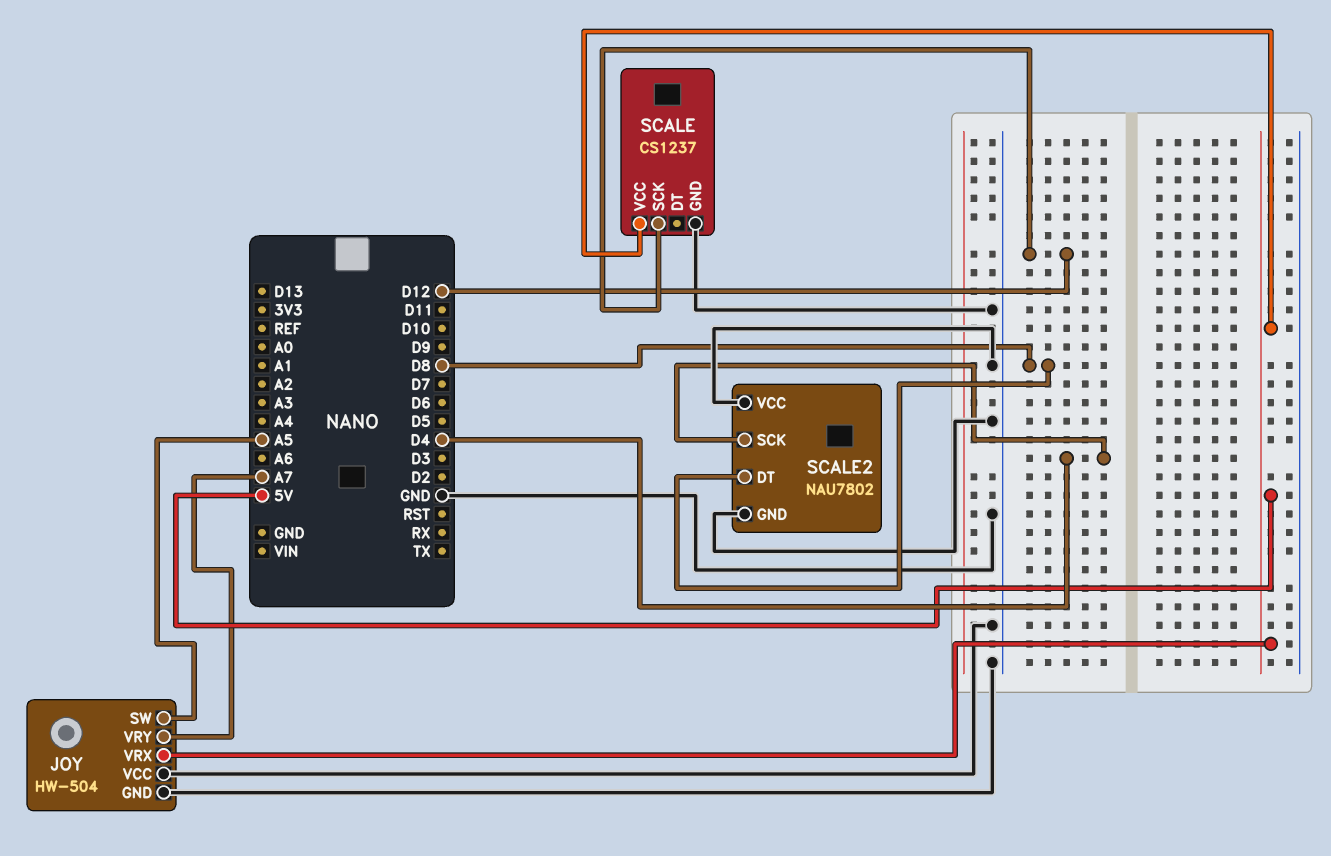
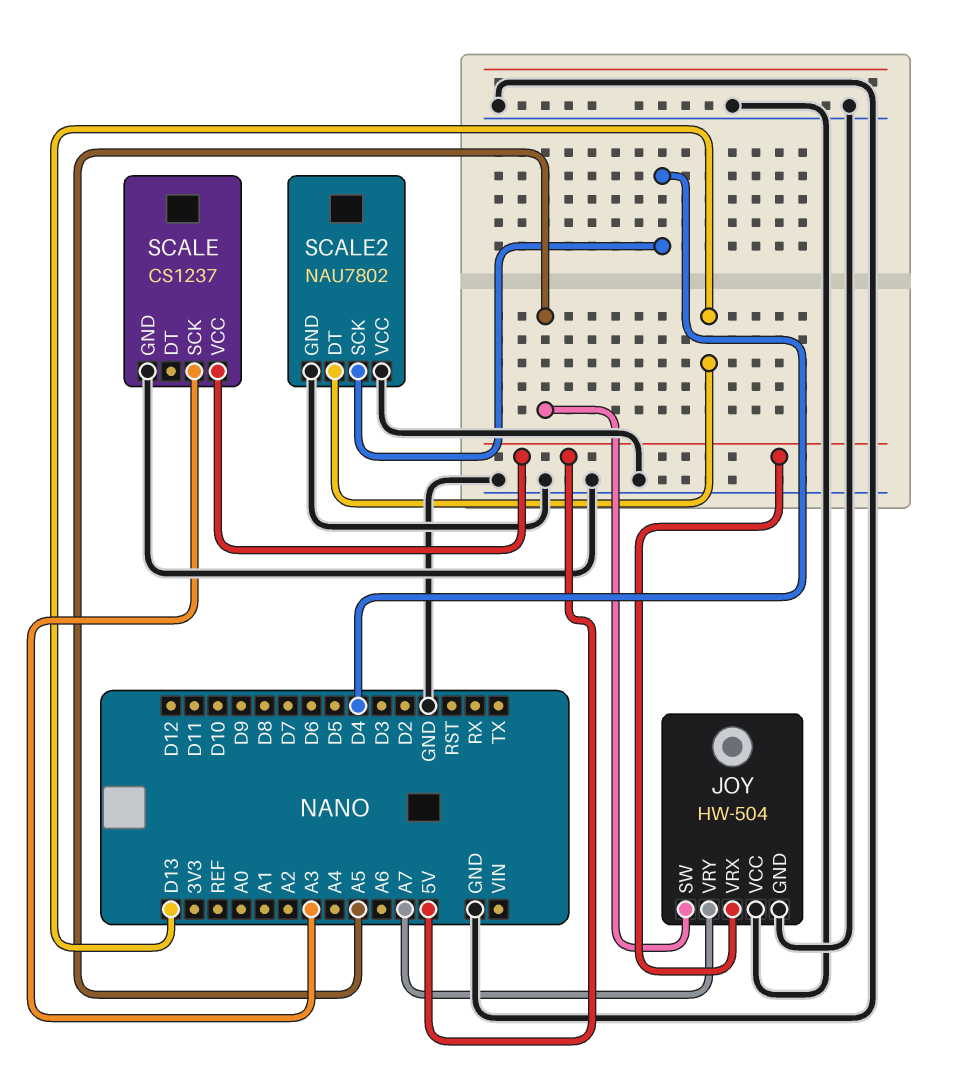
SCALE pin SCK: D12 -> A3
SCALE2 pin DT: D8 -> D13

